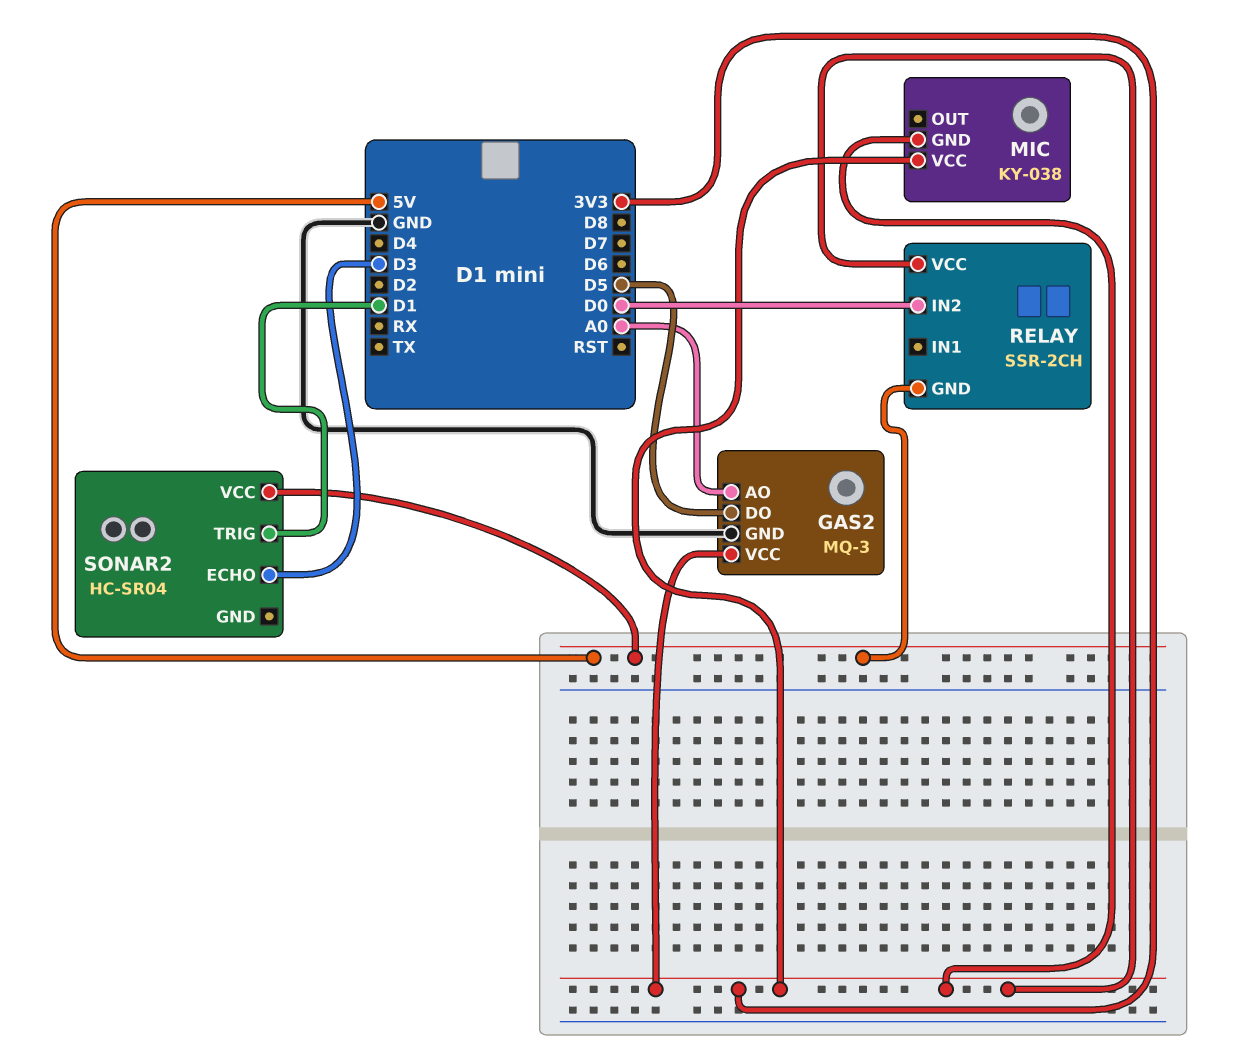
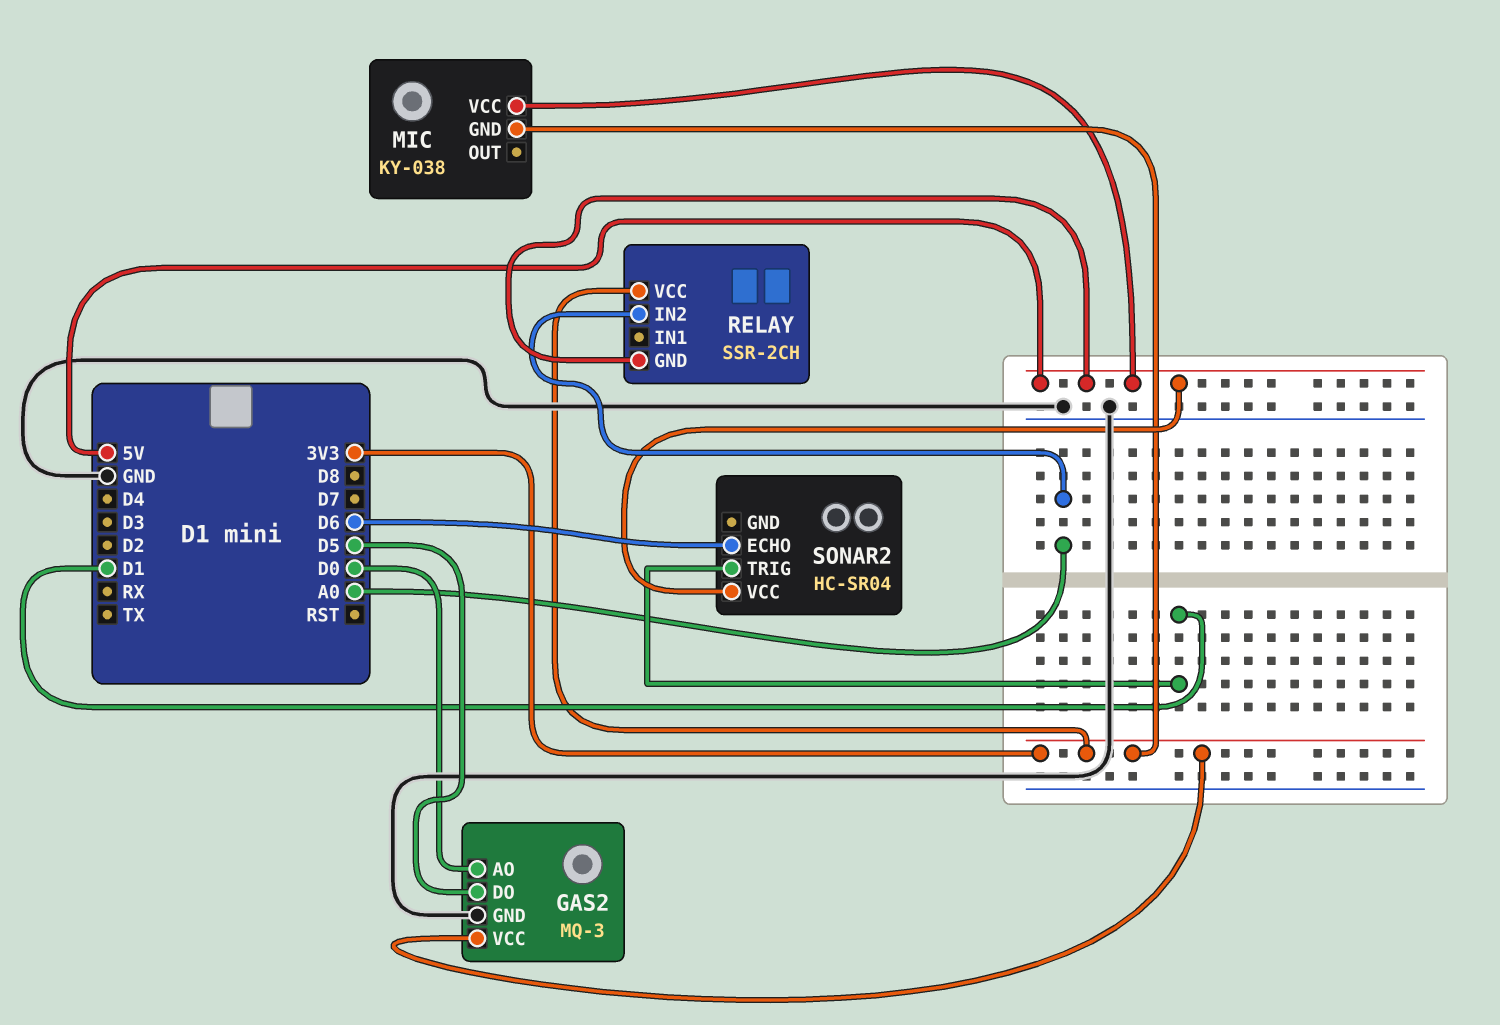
GAS2 pin AO: A0 -> D0
MIC pin VCC: 3V3 -> 5V
RELAY pin IN2: D0 -> A0
SONAR2 pin ECHO: D3 -> D6

